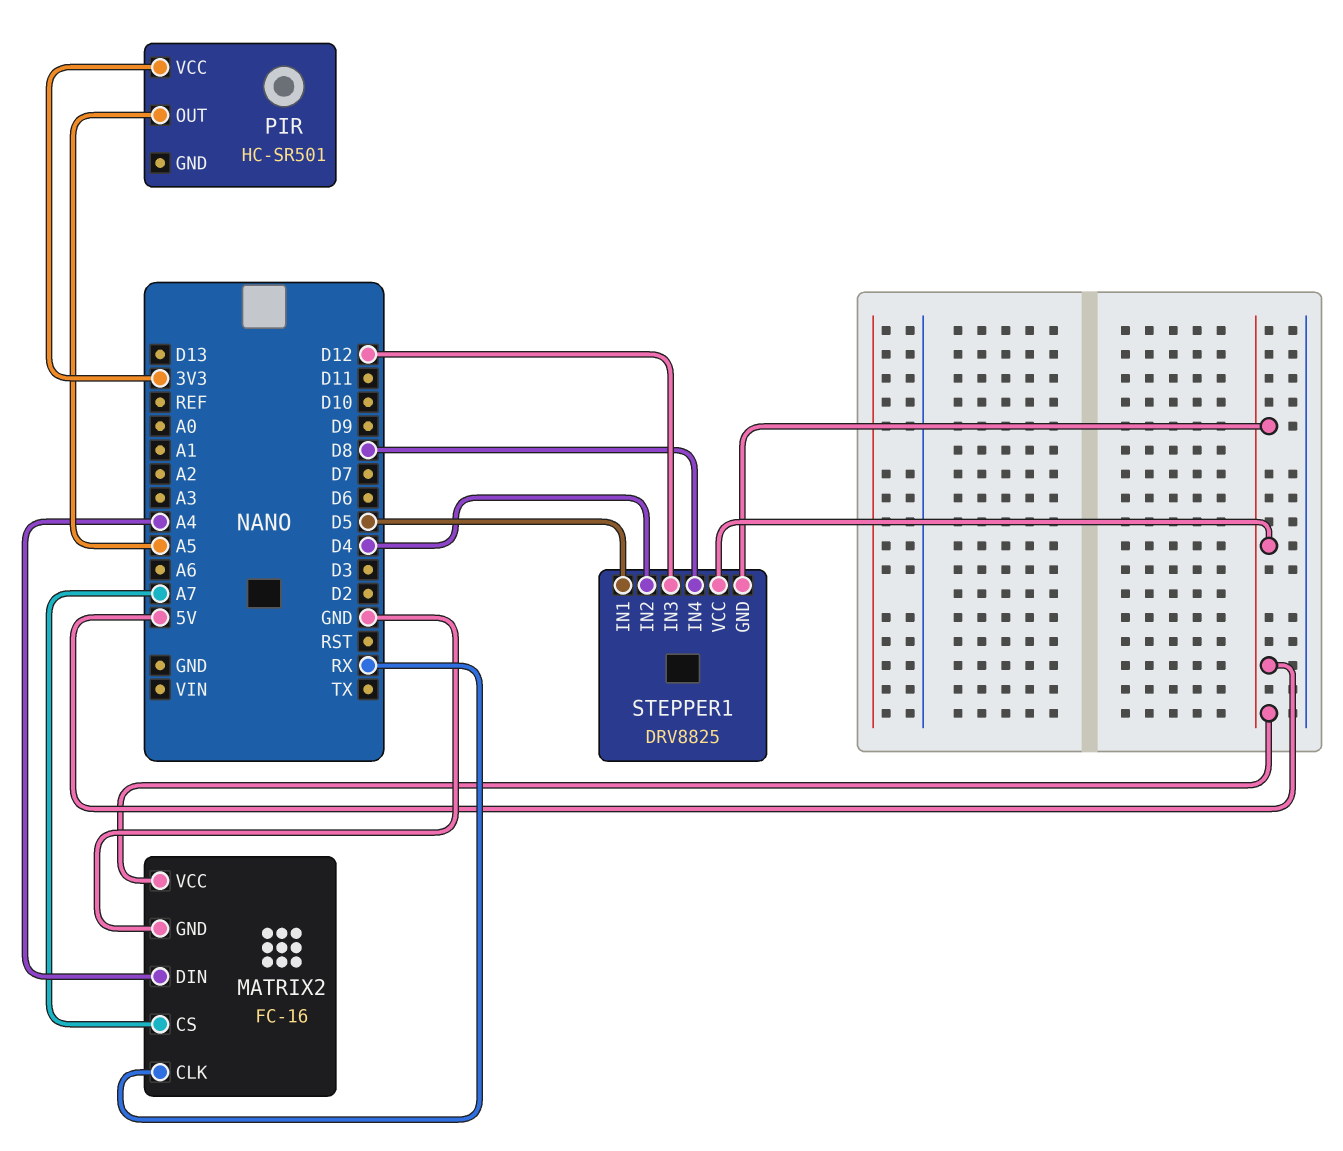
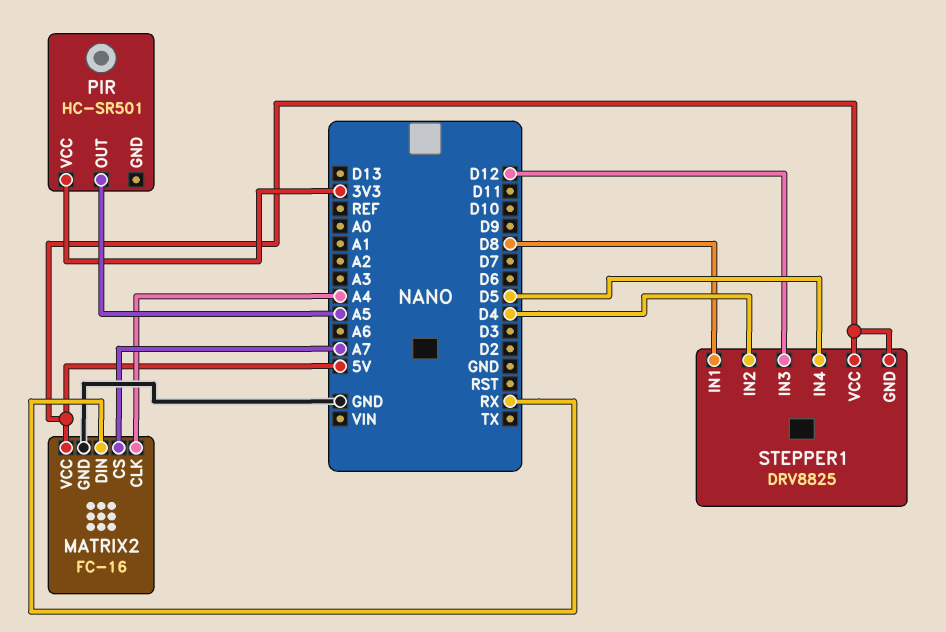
MATRIX2 pin CLK: RX -> A4
MATRIX2 pin DIN: A4 -> RX
STEPPER1 pin IN1: D5 -> D8
STEPPER1 pin IN4: D8 -> D5

